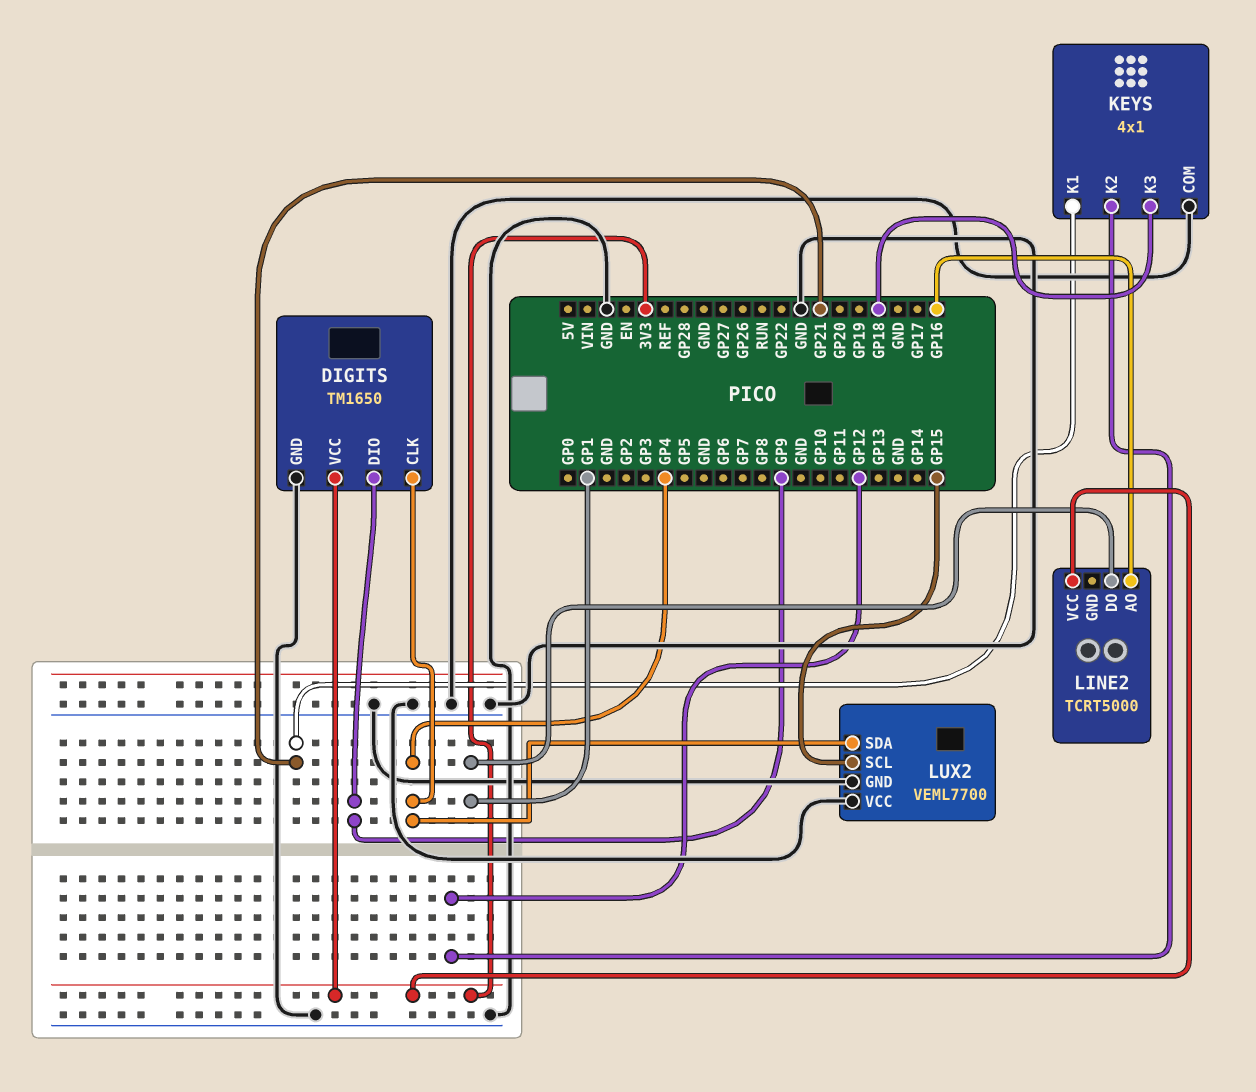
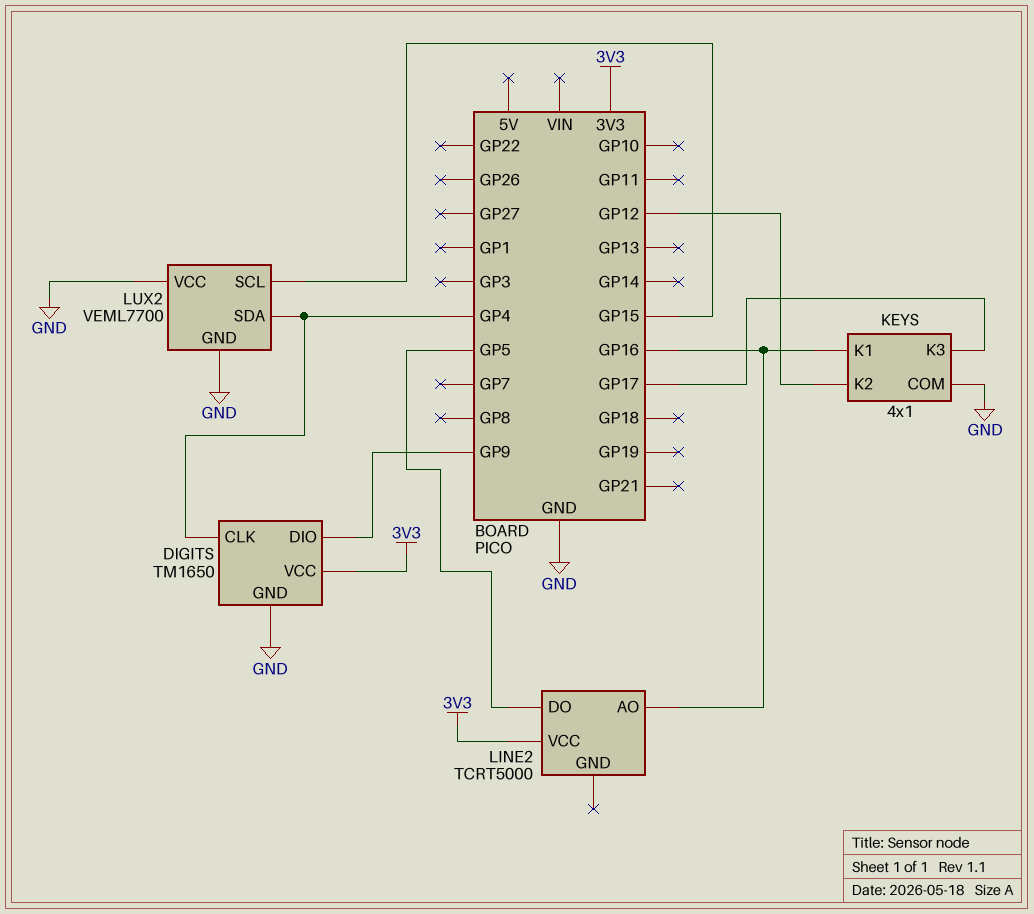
KEYS pin K1: GP21 -> GP16
KEYS pin K3: GP18 -> GP17
LINE2 pin DO: GP1 -> GP5

